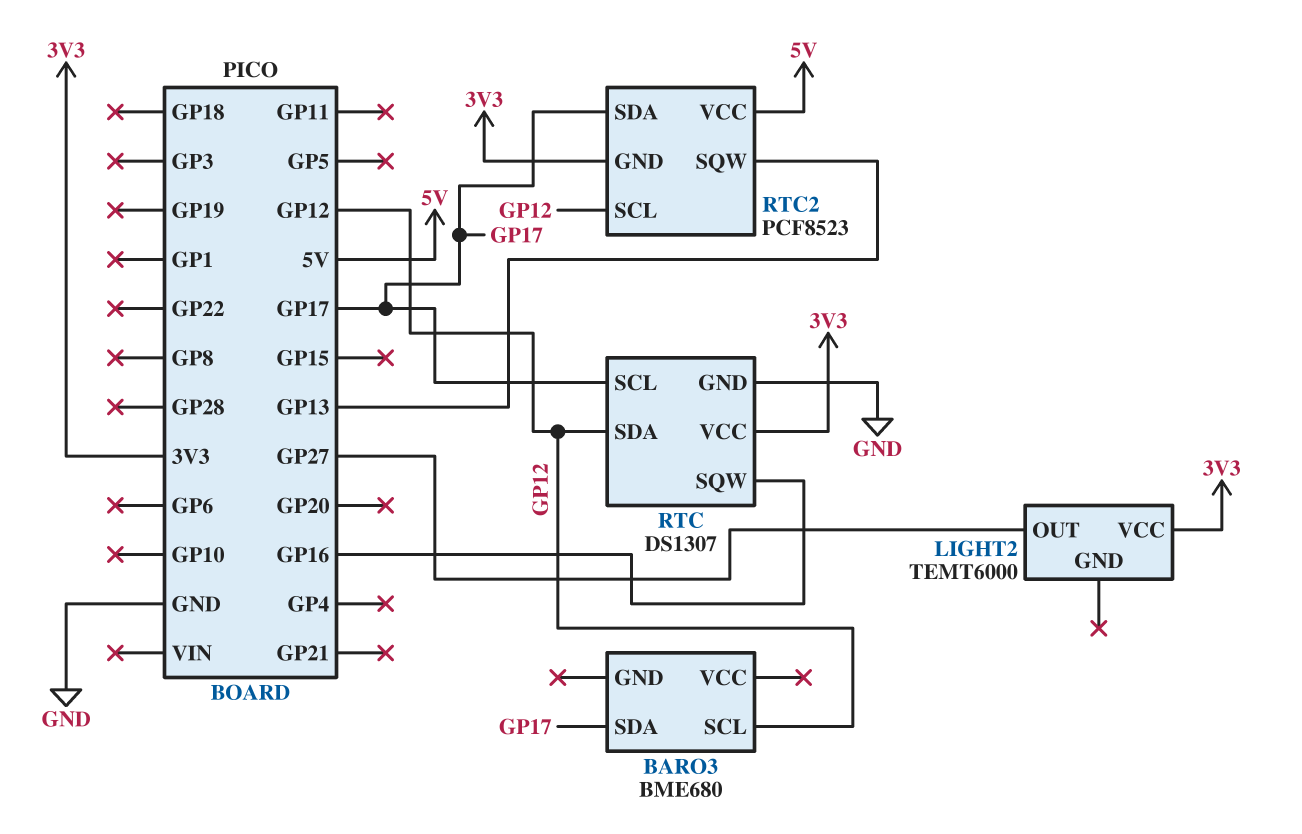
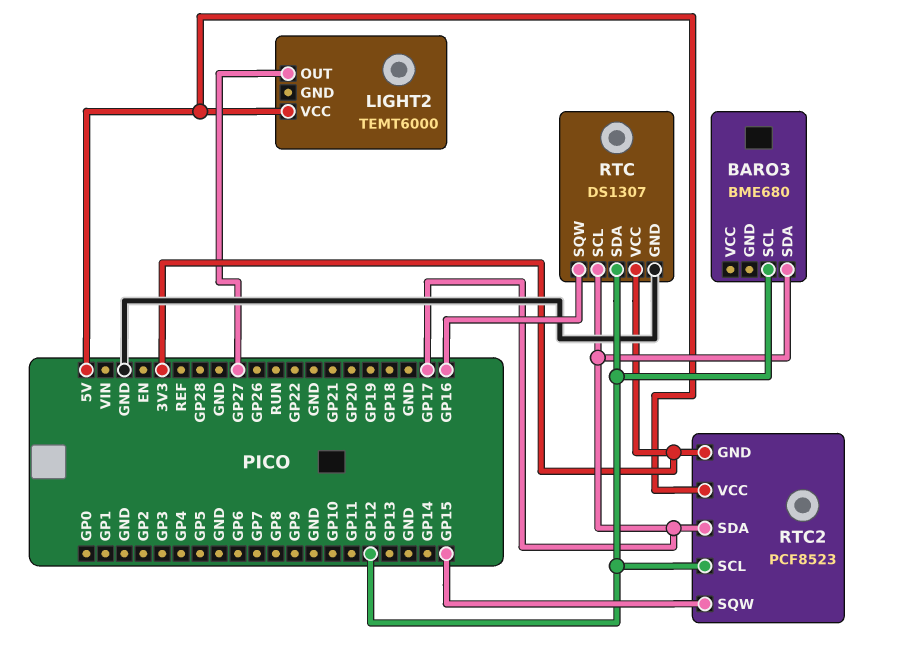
LIGHT2 pin VCC: 3V3 -> 5V
RTC2 pin SQW: GP13 -> GP15

